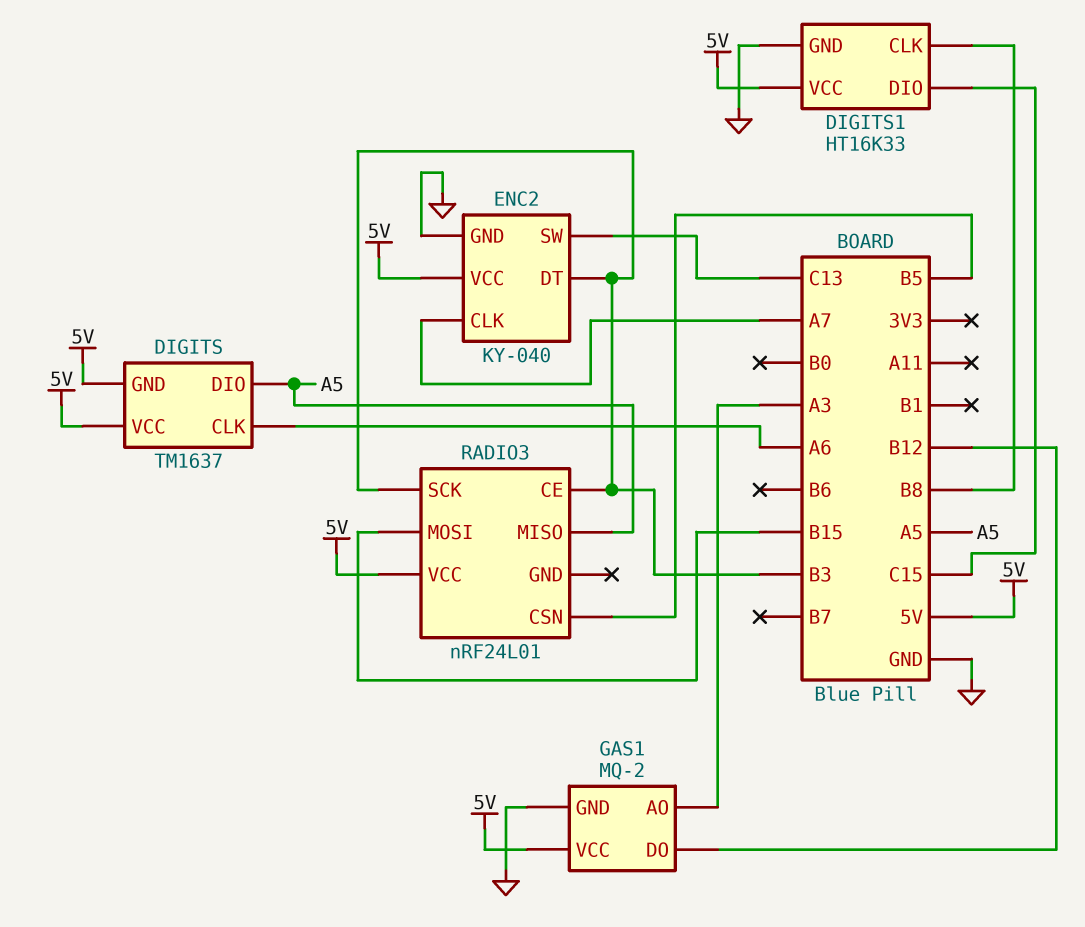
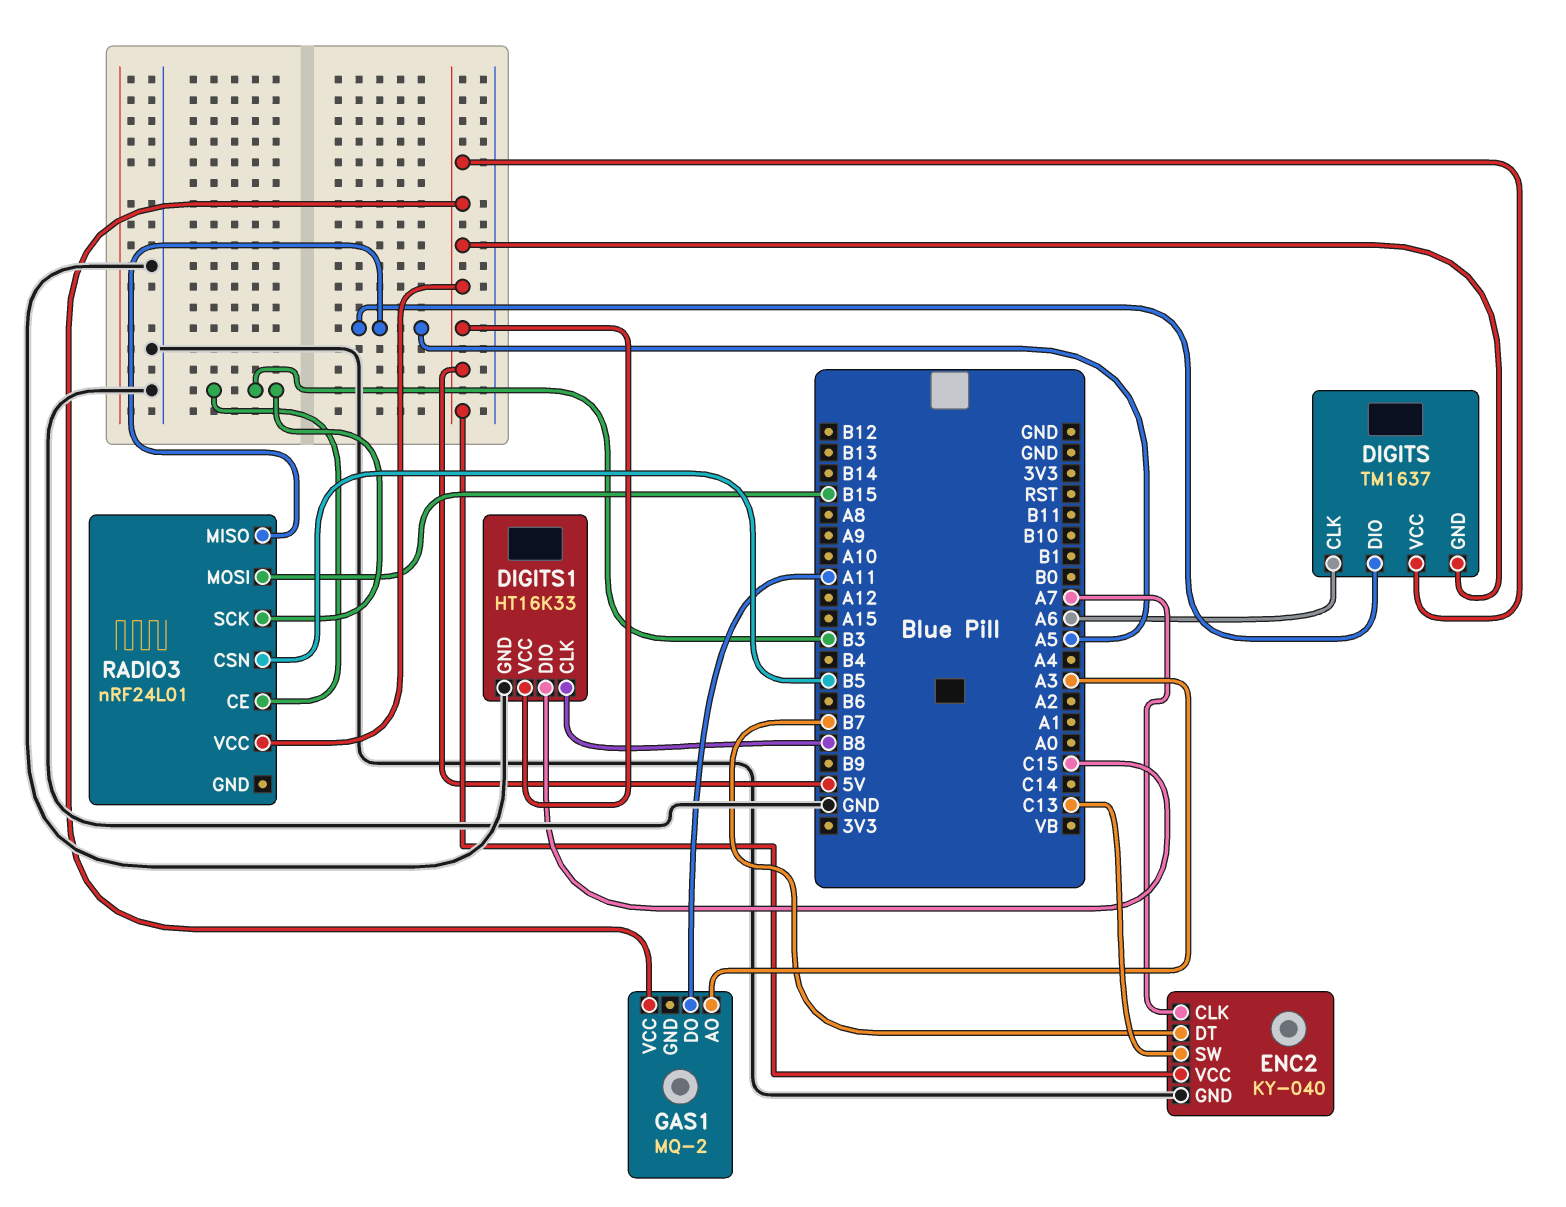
ENC2 pin DT: B3 -> B7
GAS1 pin DO: B12 -> A11
GAS1 pin GND: GND -> none

